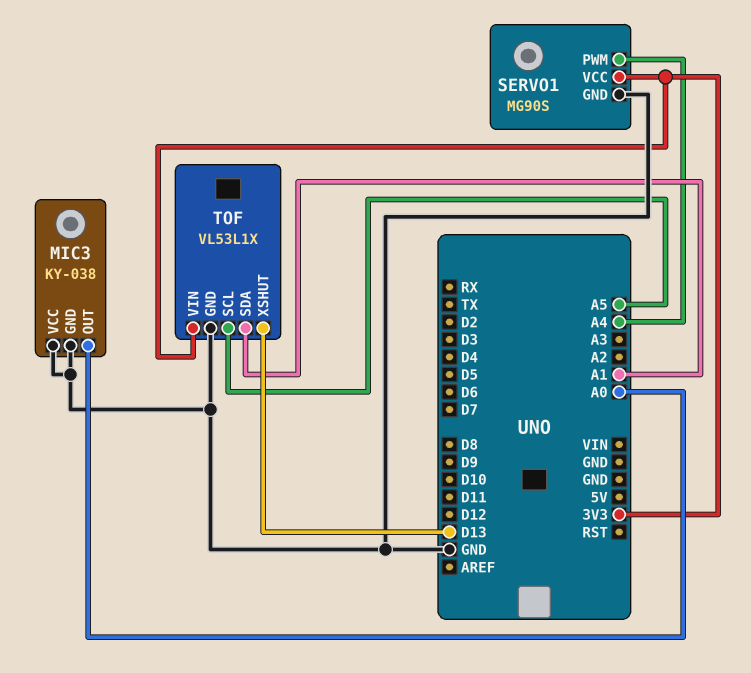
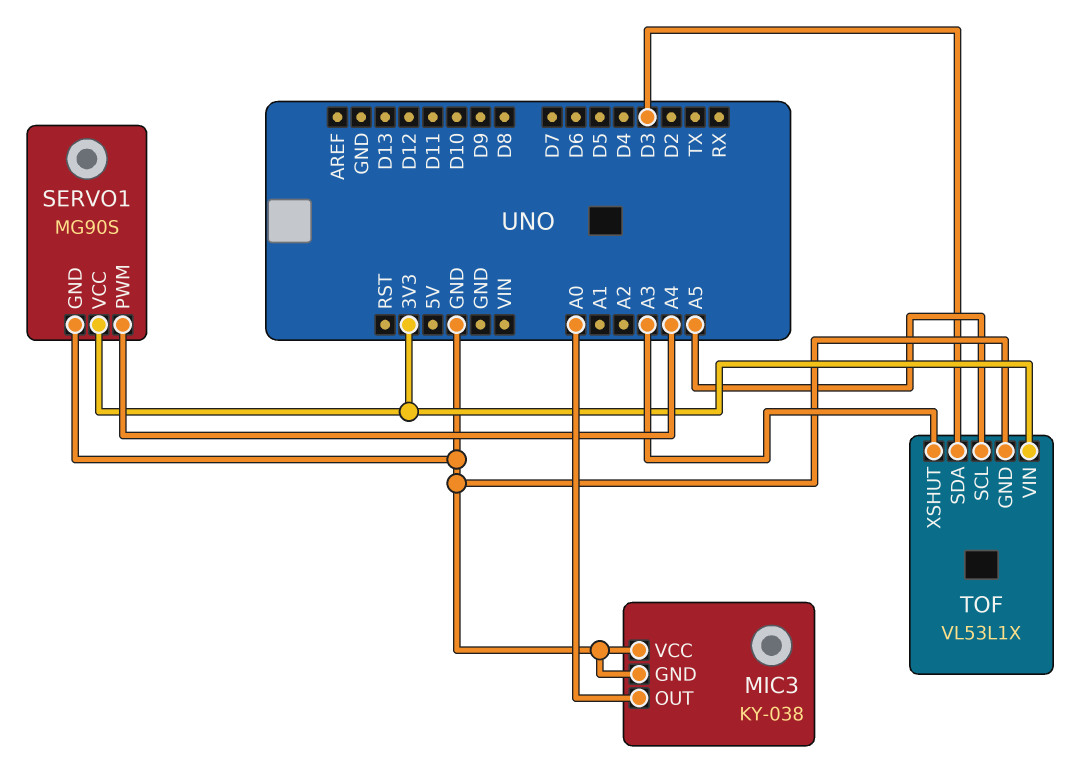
TOF pin SDA: A1 -> D3
TOF pin XSHUT: D13 -> A3

